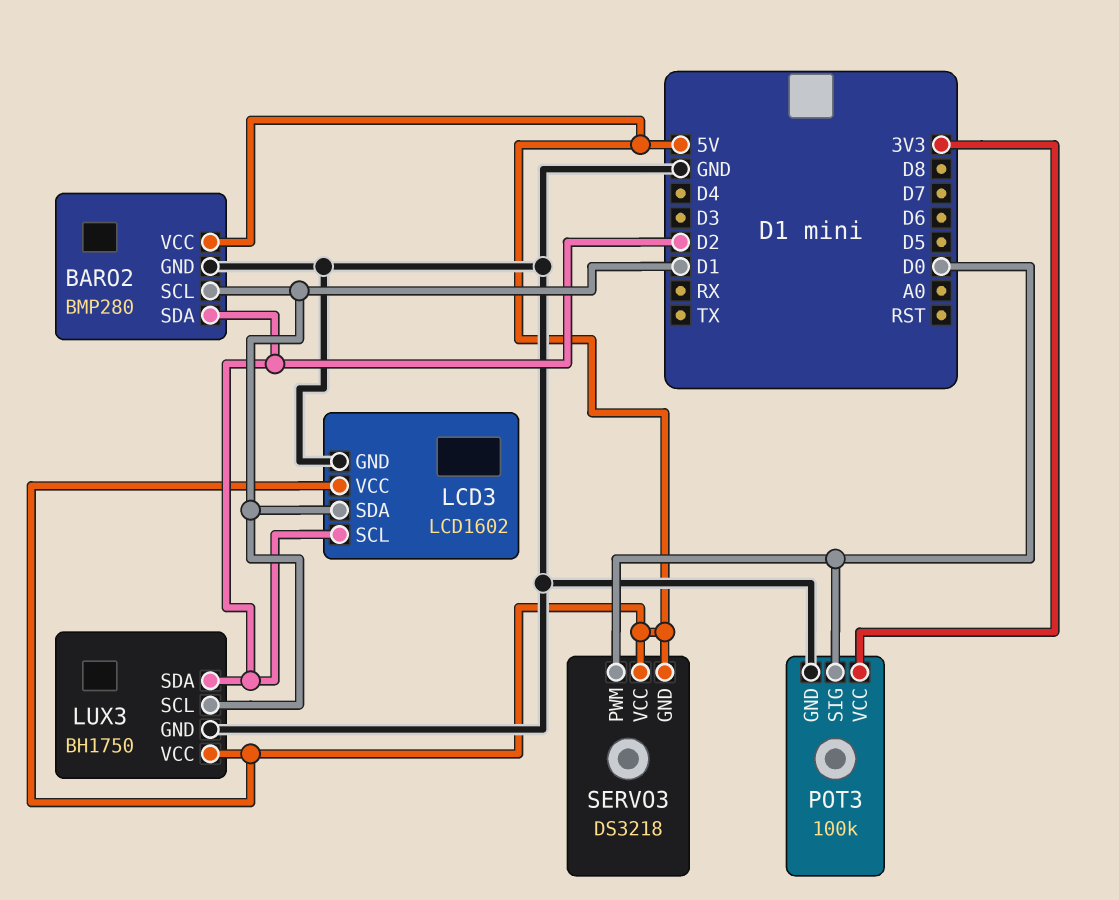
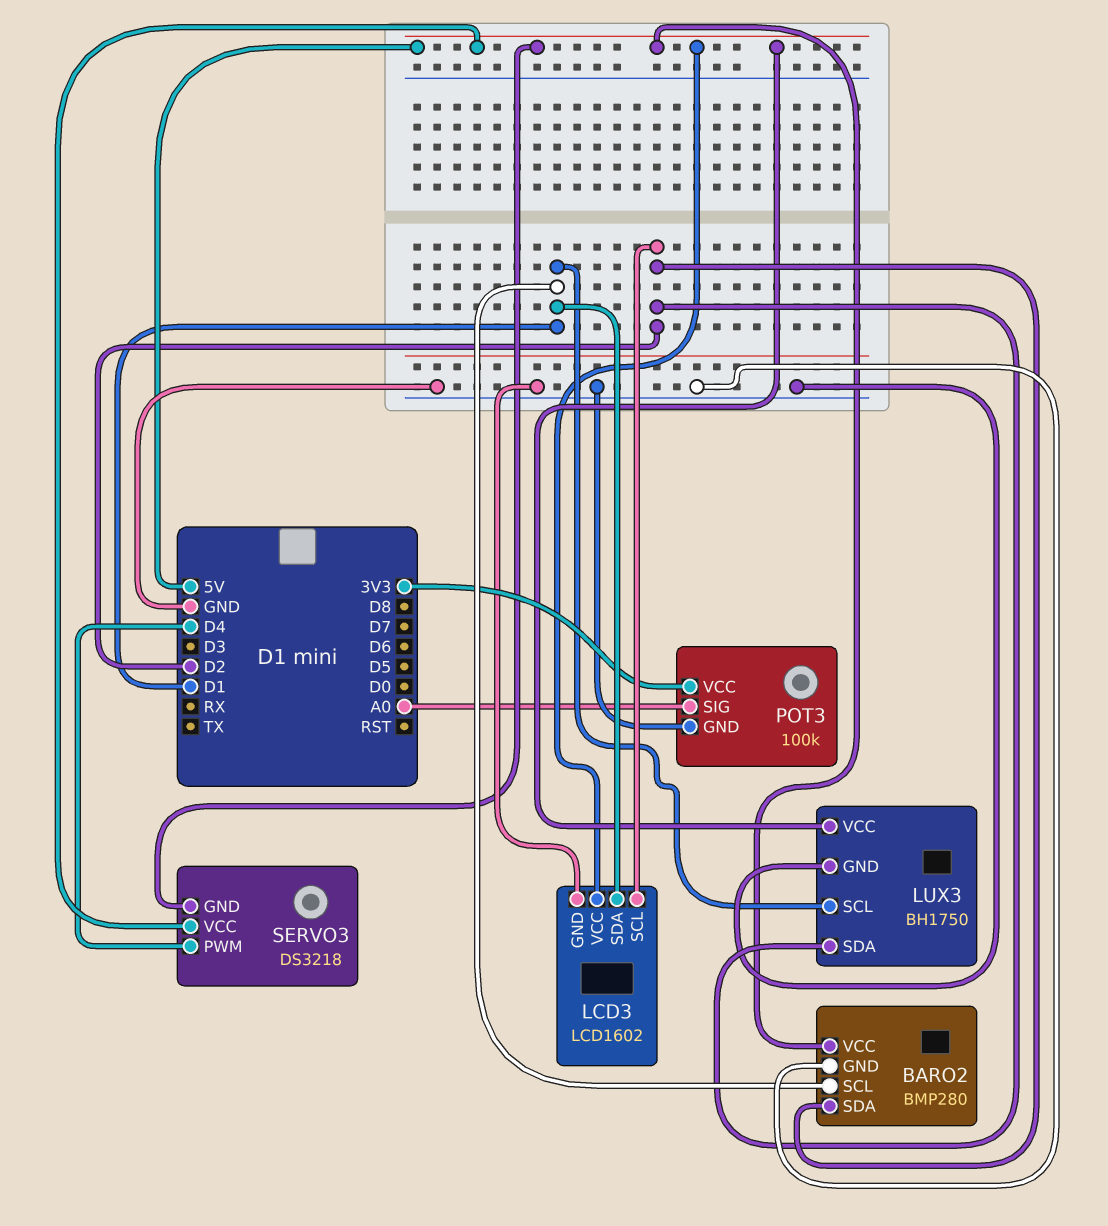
POT3 pin SIG: D0 -> A0
SERVO3 pin PWM: D0 -> D4

